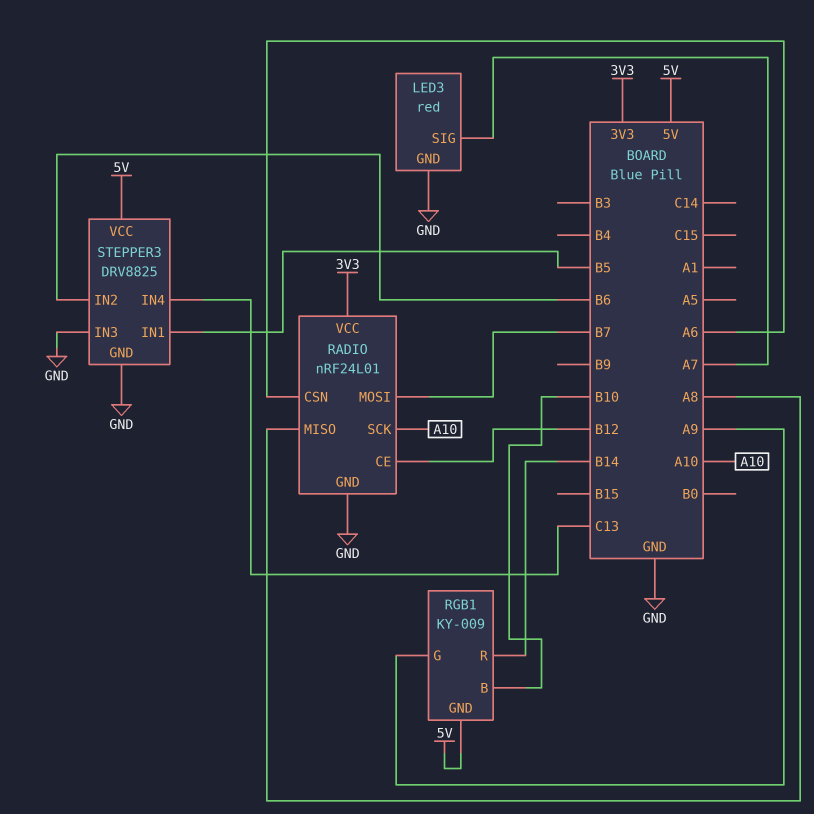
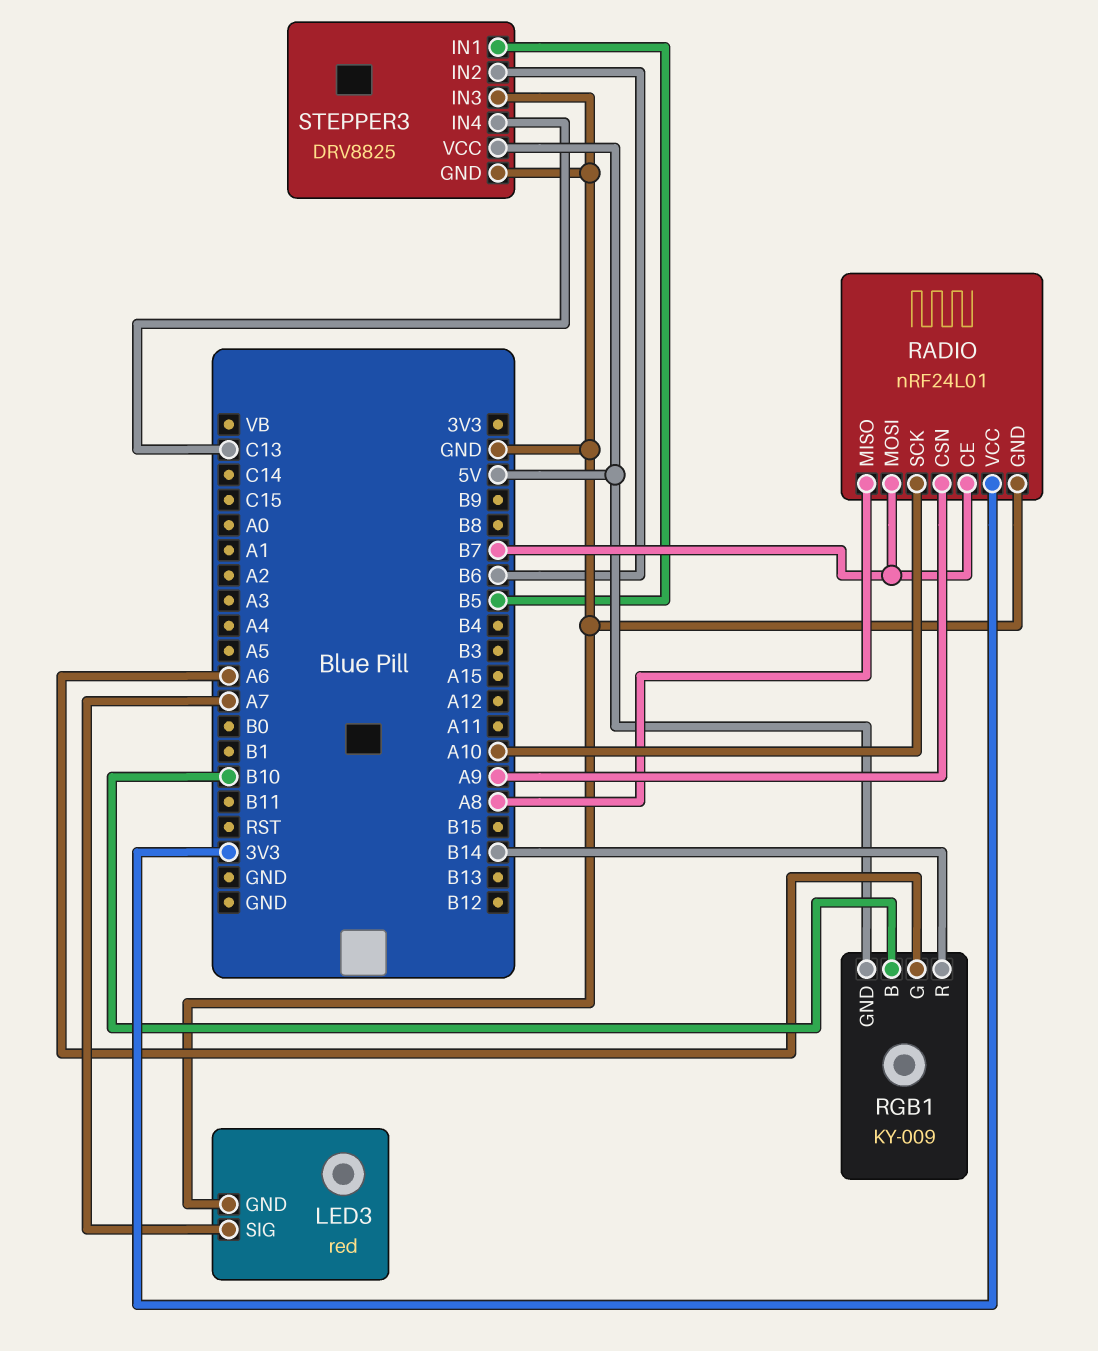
RADIO pin CE: B12 -> B7
RADIO pin CSN: A6 -> A9
RGB1 pin G: A9 -> A6

